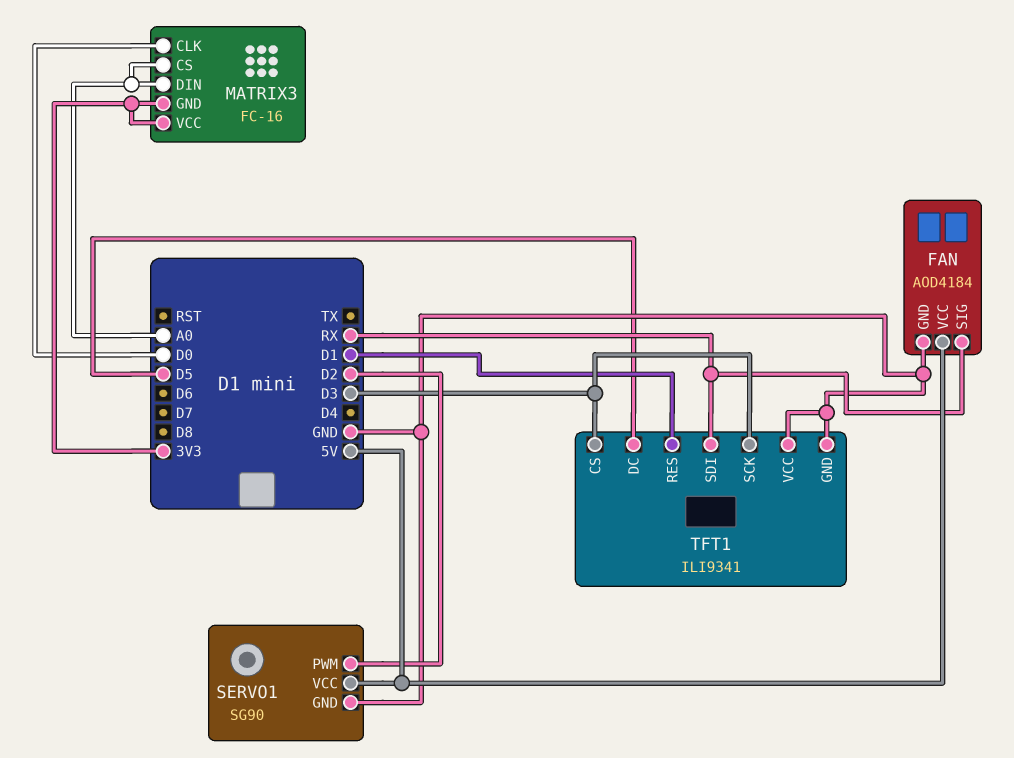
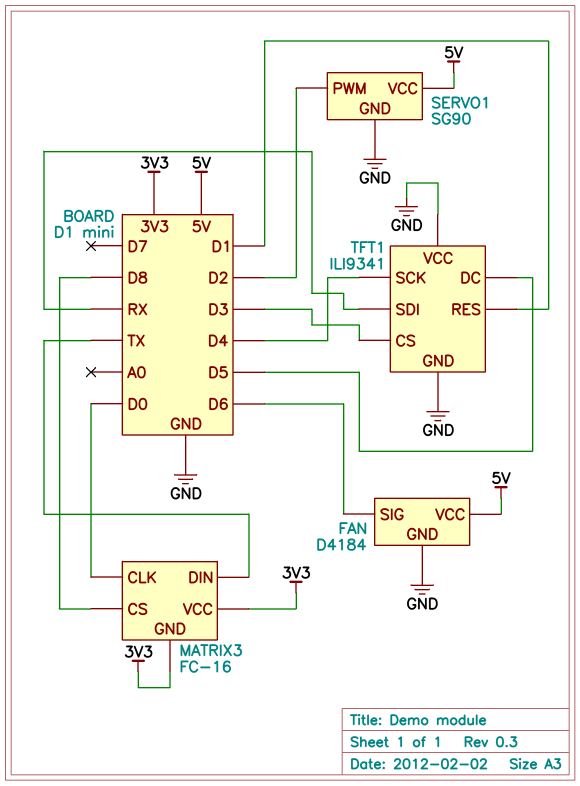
FAN: AOD4184 -> D4184
FAN pin SIG: RX -> D6
MATRIX3 pin CS: A0 -> D8
MATRIX3 pin DIN: A0 -> TX
TFT1 pin SCK: D3 -> D4

